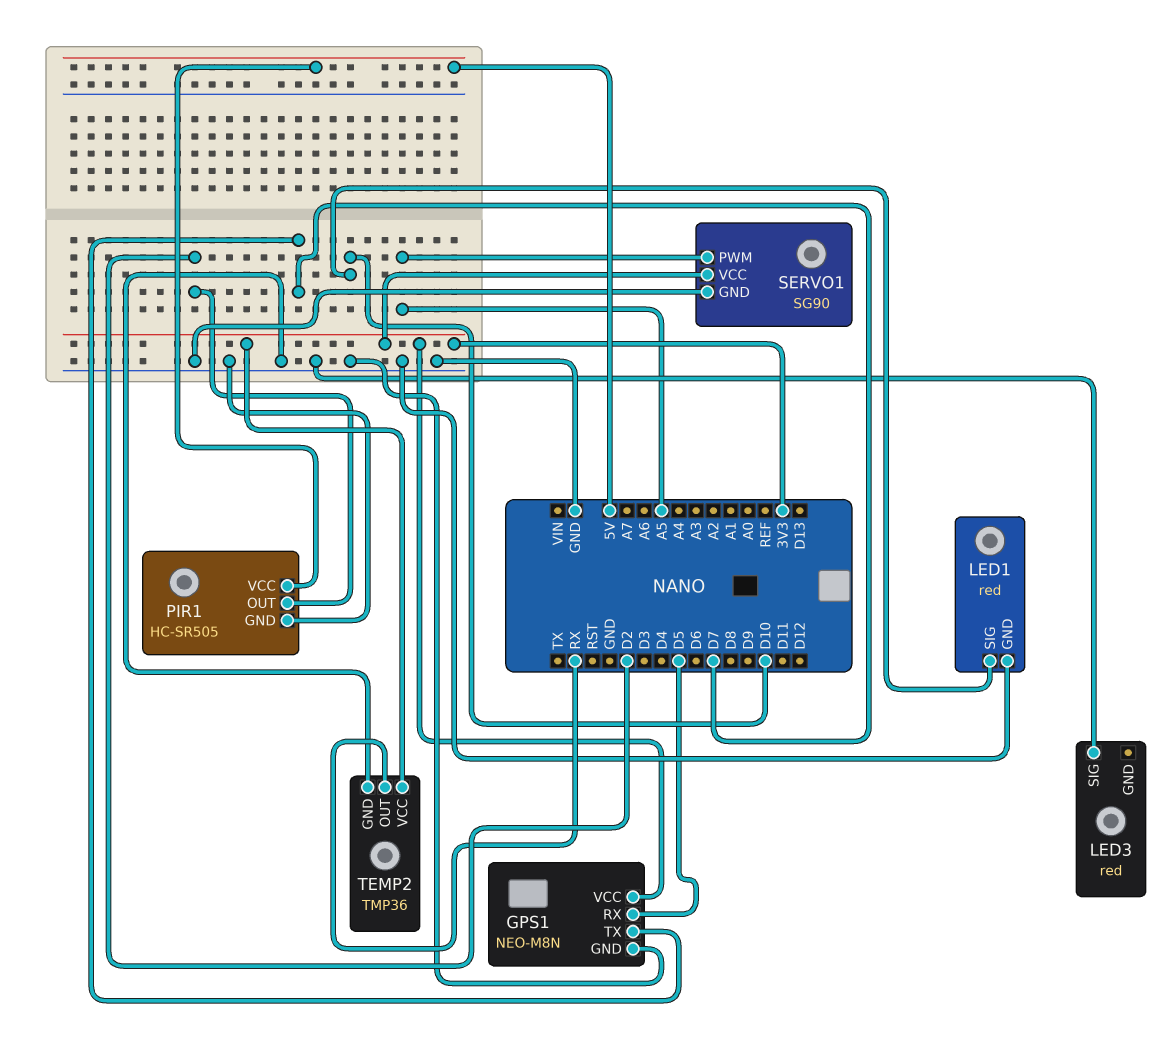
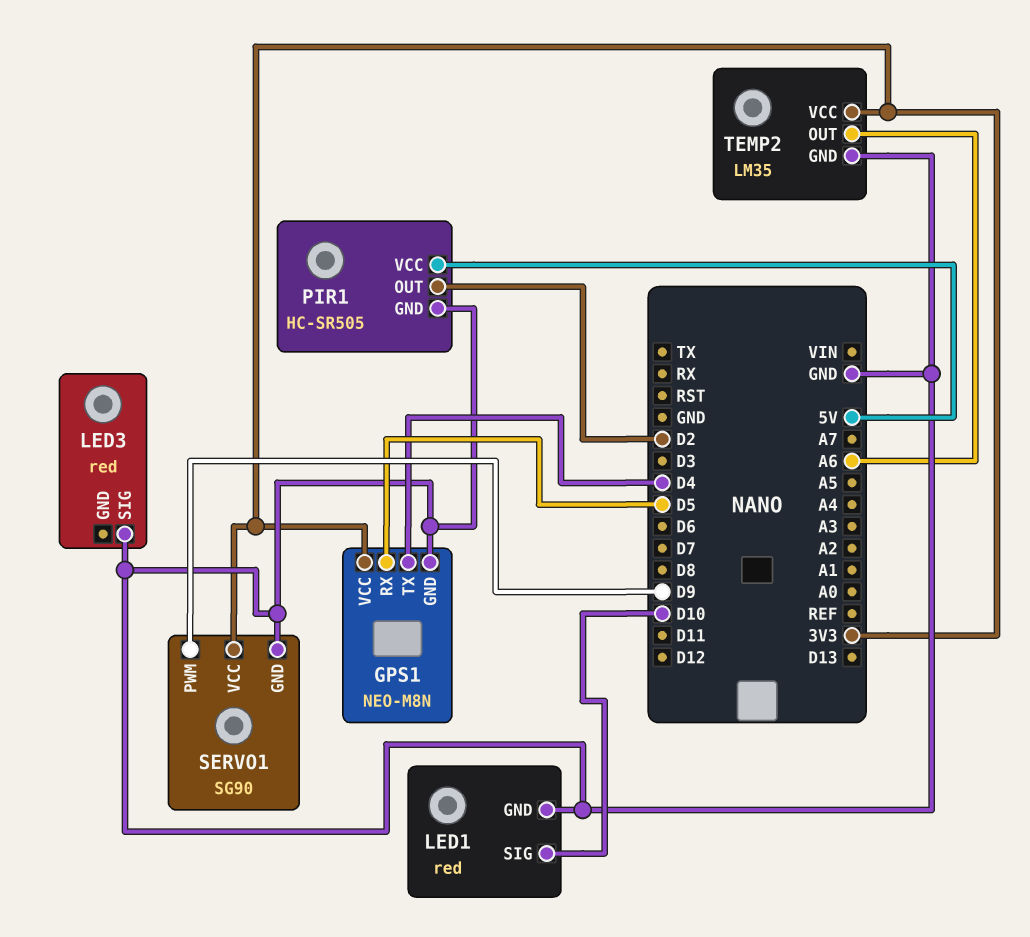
GPS1 pin TX: D7 -> D4
SERVO1 pin PWM: A5 -> D9
TEMP2: TMP36 -> LM35
TEMP2 pin OUT: RX -> A6

